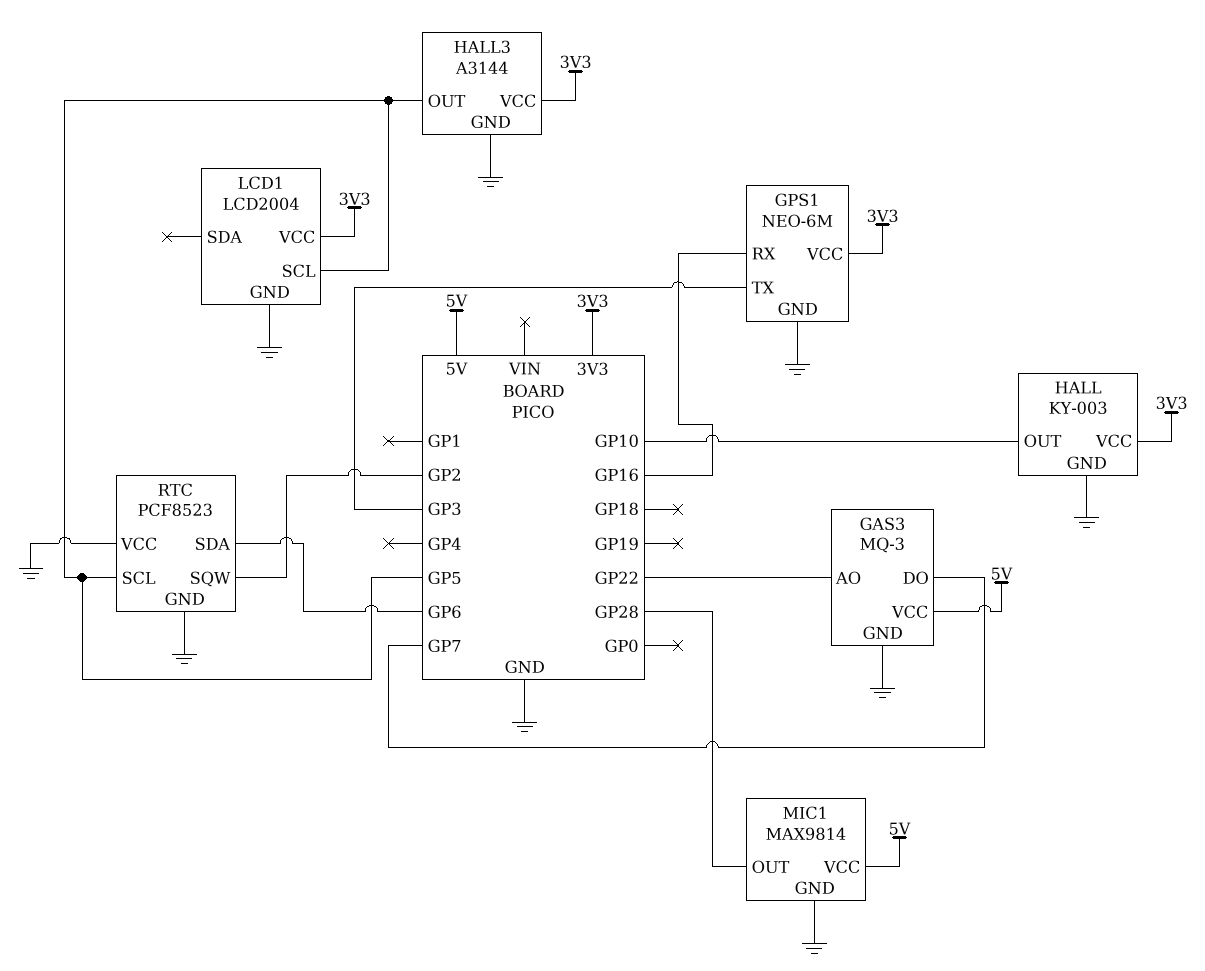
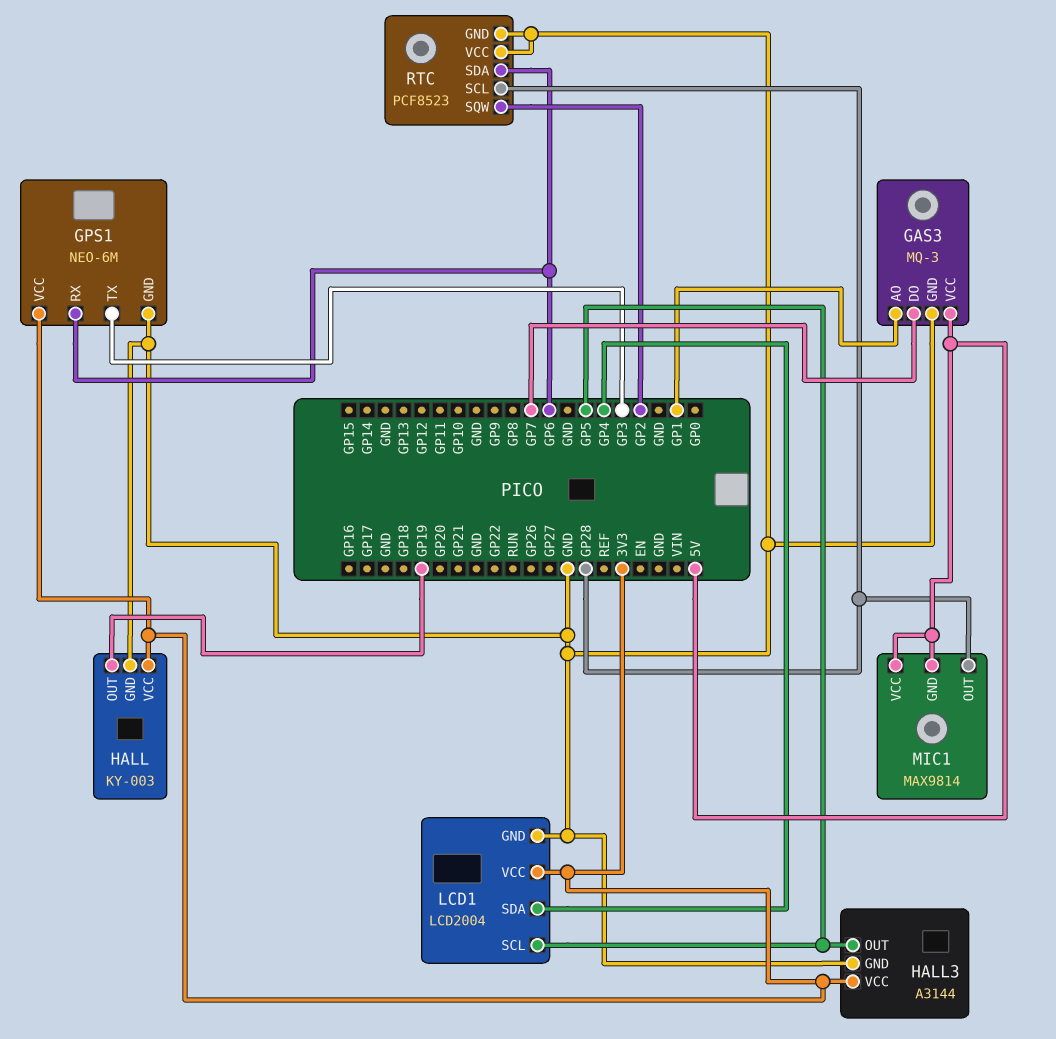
GAS3 pin AO: GP22 -> GP1
GPS1 pin RX: GP16 -> GP6
HALL pin OUT: GP10 -> GP19
LCD1 pin SDA: none -> GP4
MIC1 pin GND: GND -> 5V
RTC pin SCL: GP5 -> GP28

